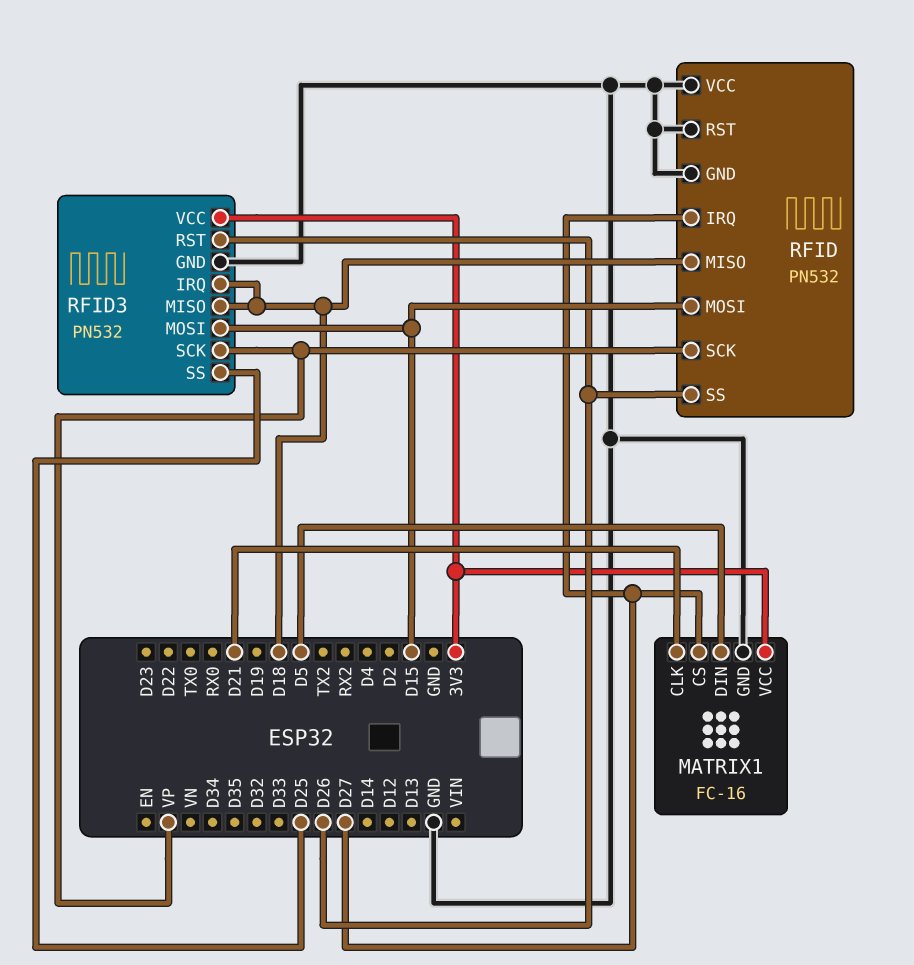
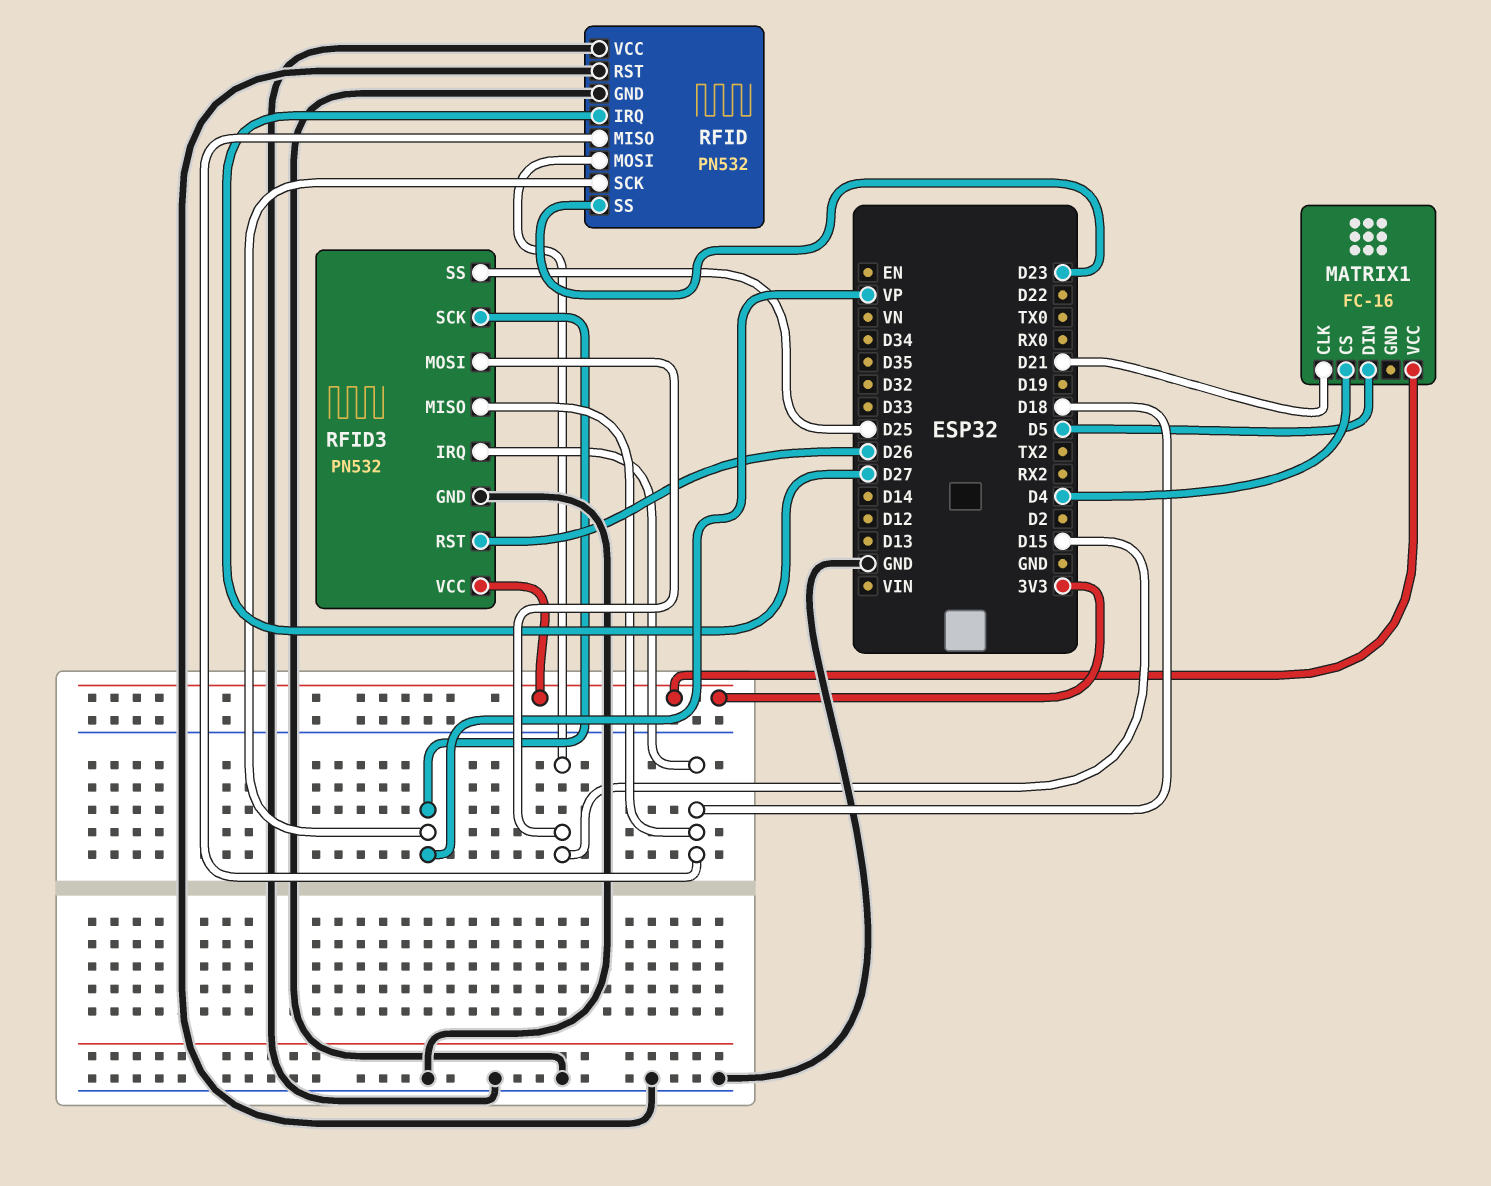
MATRIX1 pin CS: D27 -> D4
MATRIX1 pin GND: GND -> none
RFID pin SS: D26 -> D23

